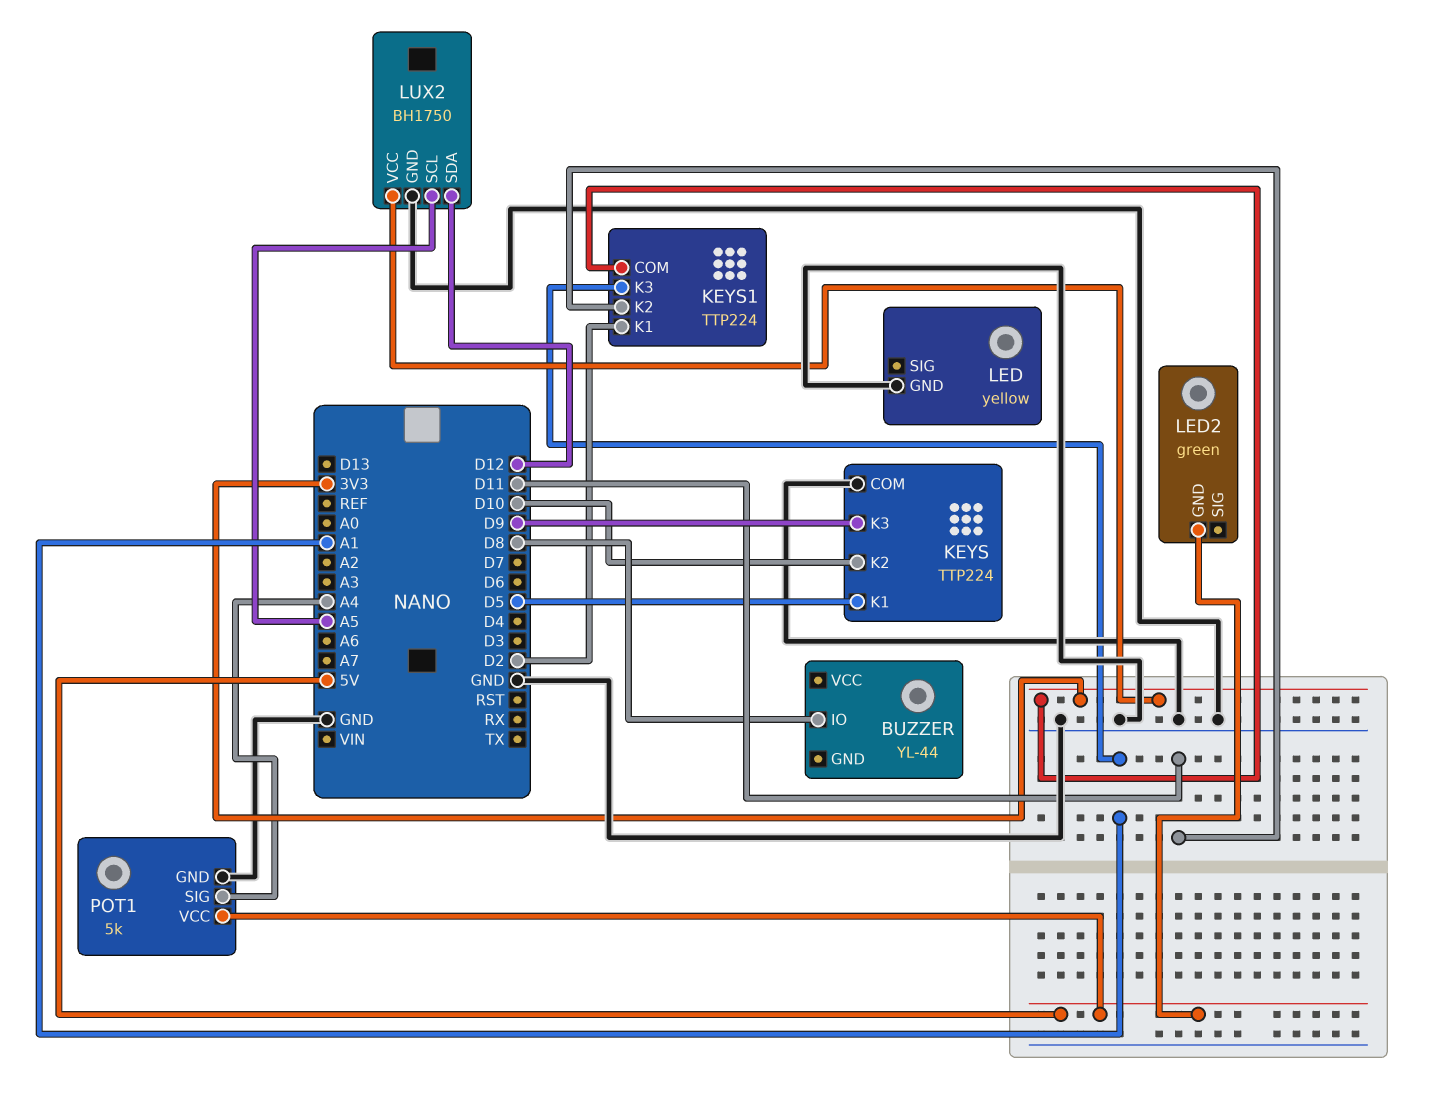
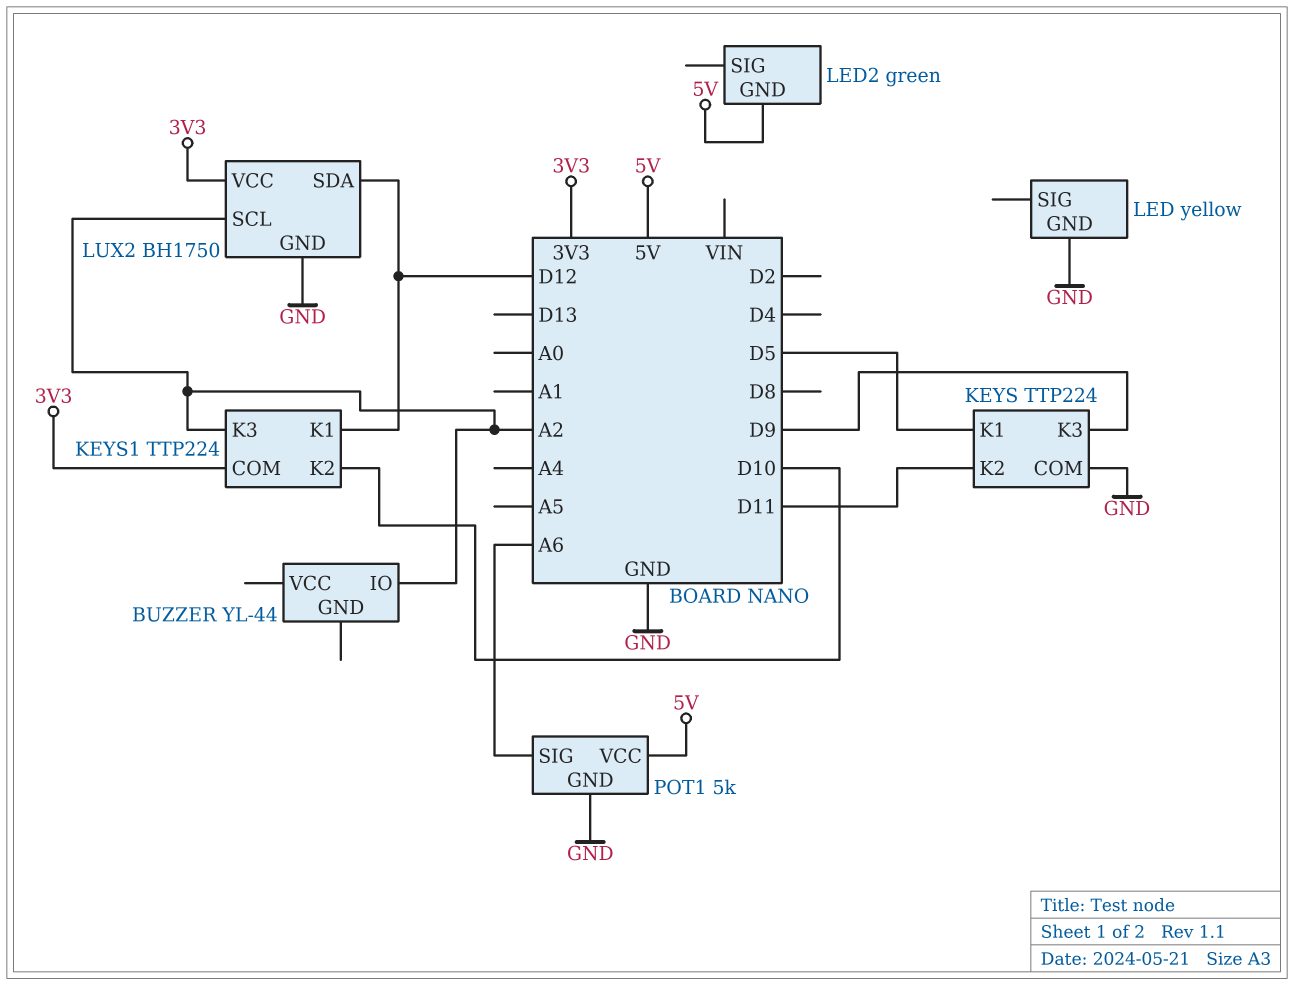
BUZZER pin IO: D8 -> A2
KEYS pin K2: D10 -> D11
KEYS1 pin K1: D2 -> D12
KEYS1 pin K2: D11 -> D10
KEYS1 pin K3: A1 -> A2
LUX2 pin SCL: A5 -> A2
POT1 pin SIG: A4 -> A6

